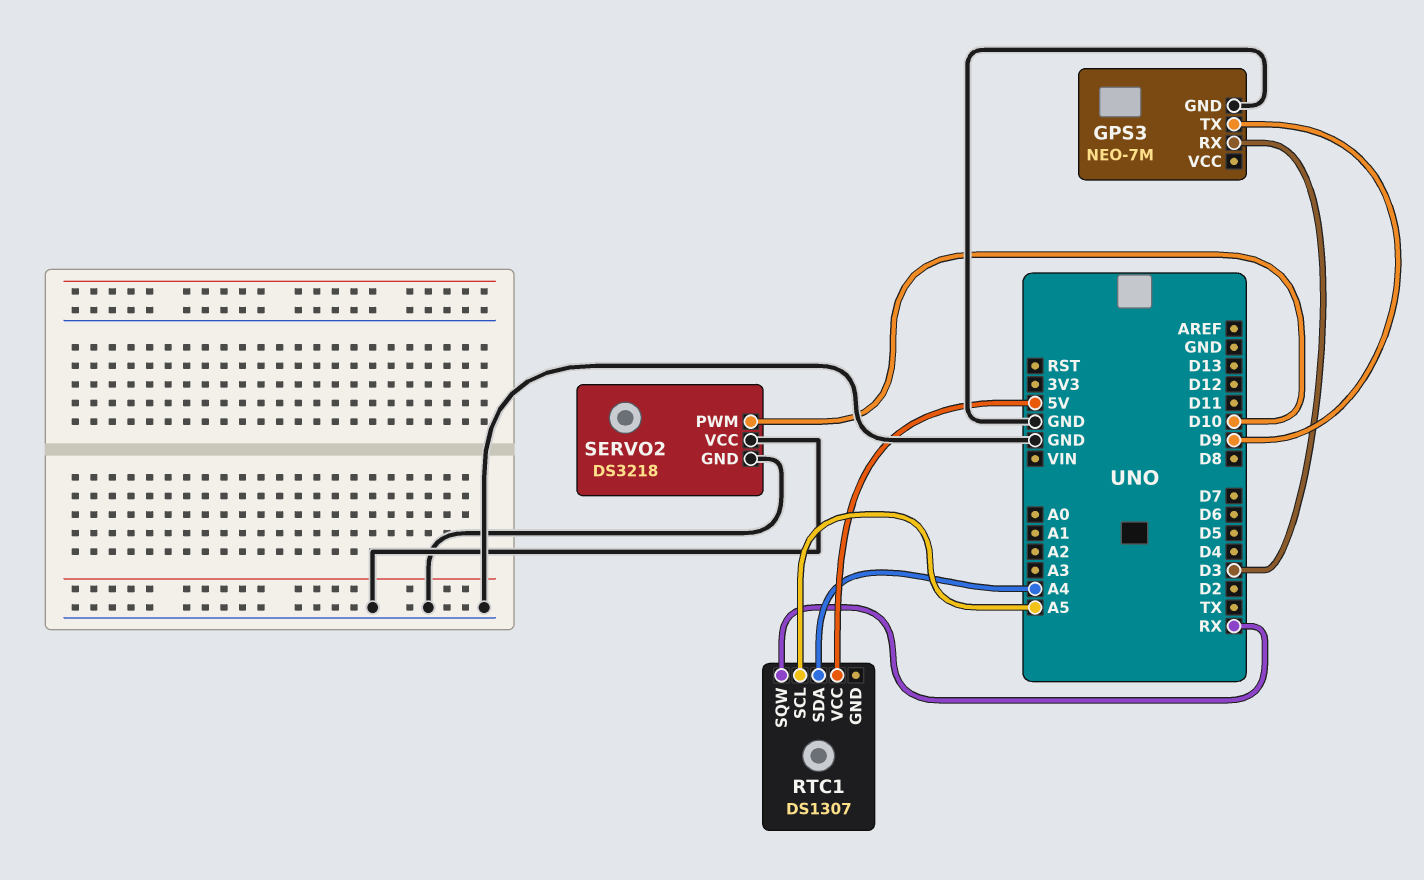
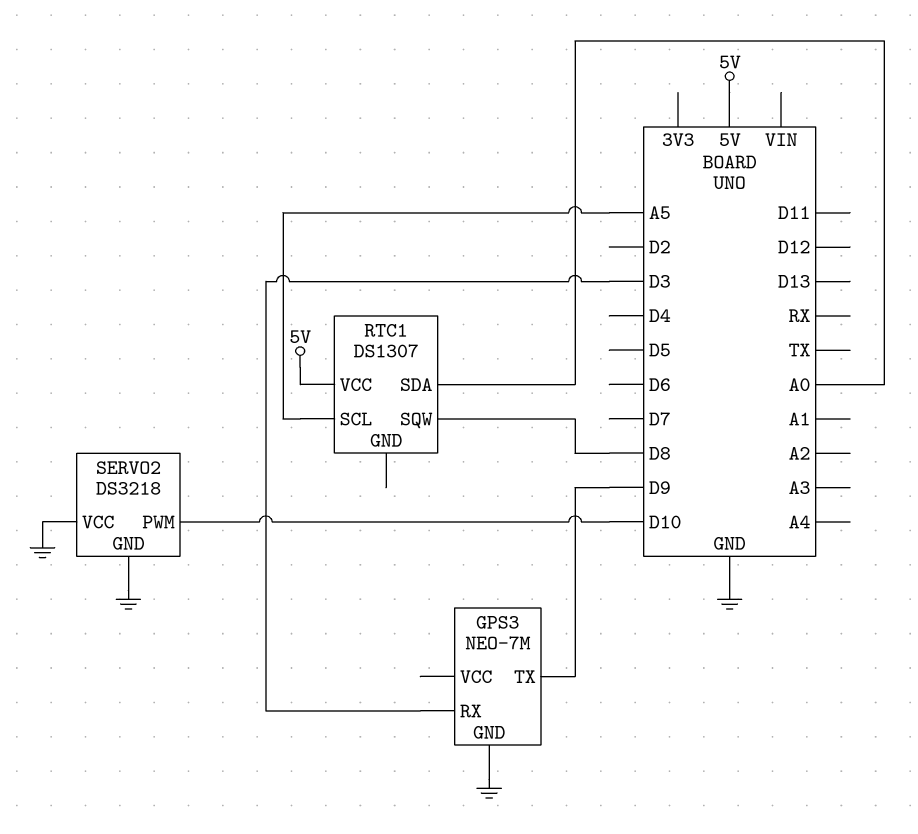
RTC1 pin SDA: A4 -> A0
RTC1 pin SQW: RX -> D8

